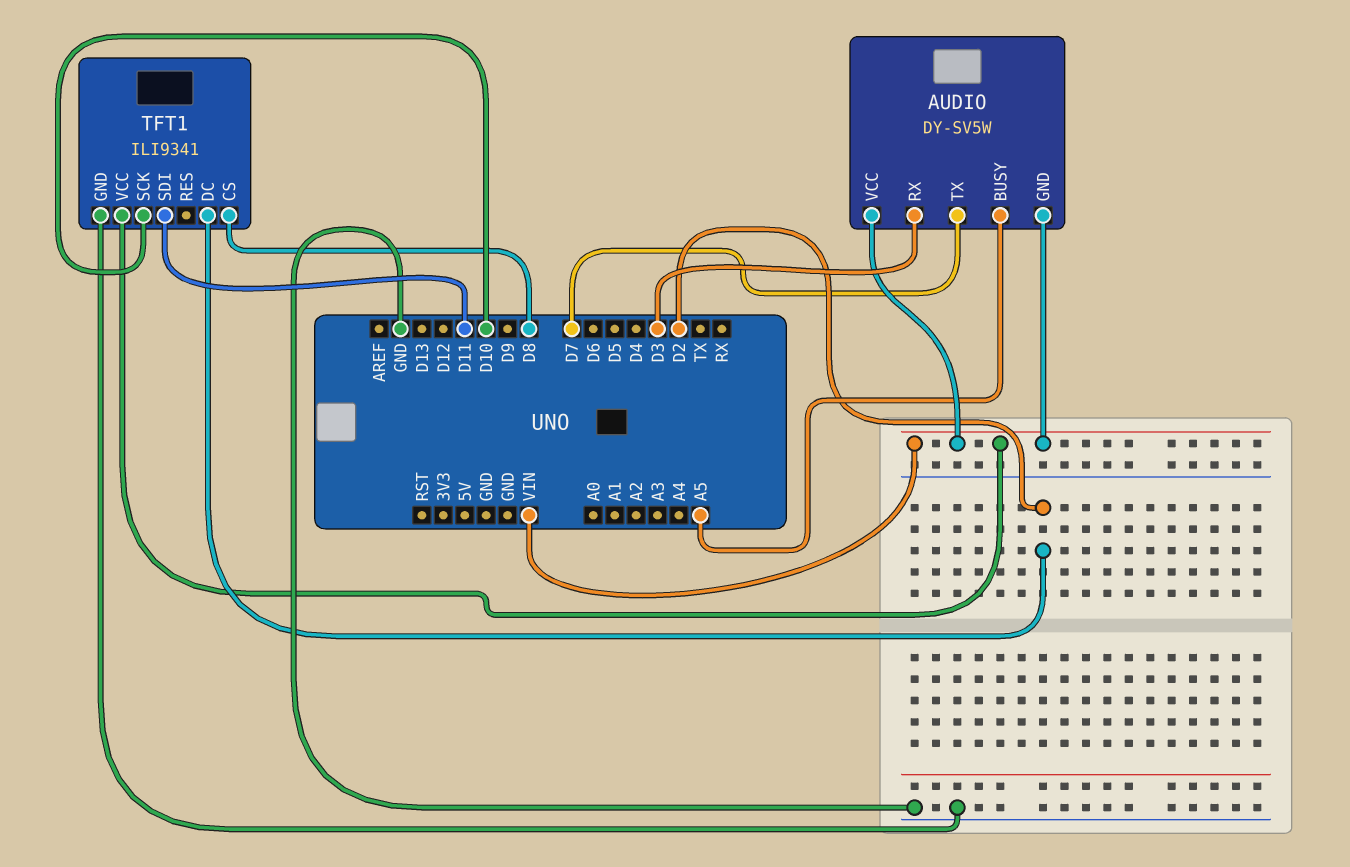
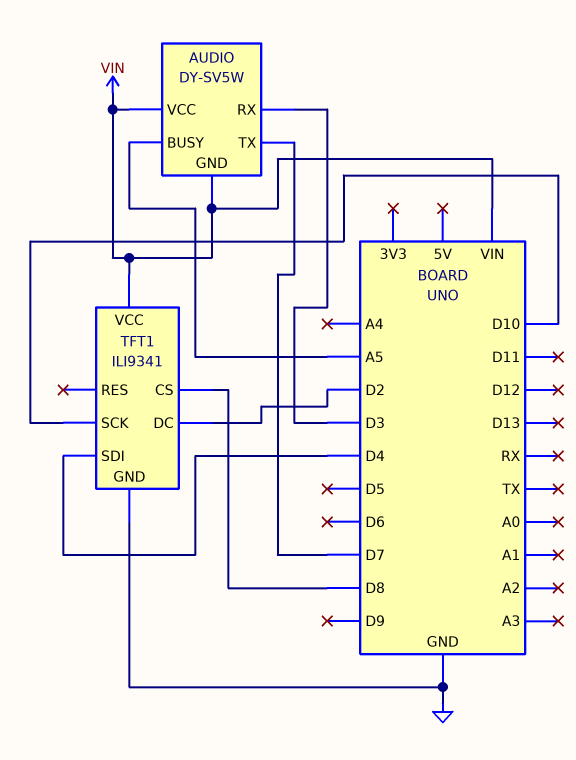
TFT1 pin SDI: D11 -> D4

